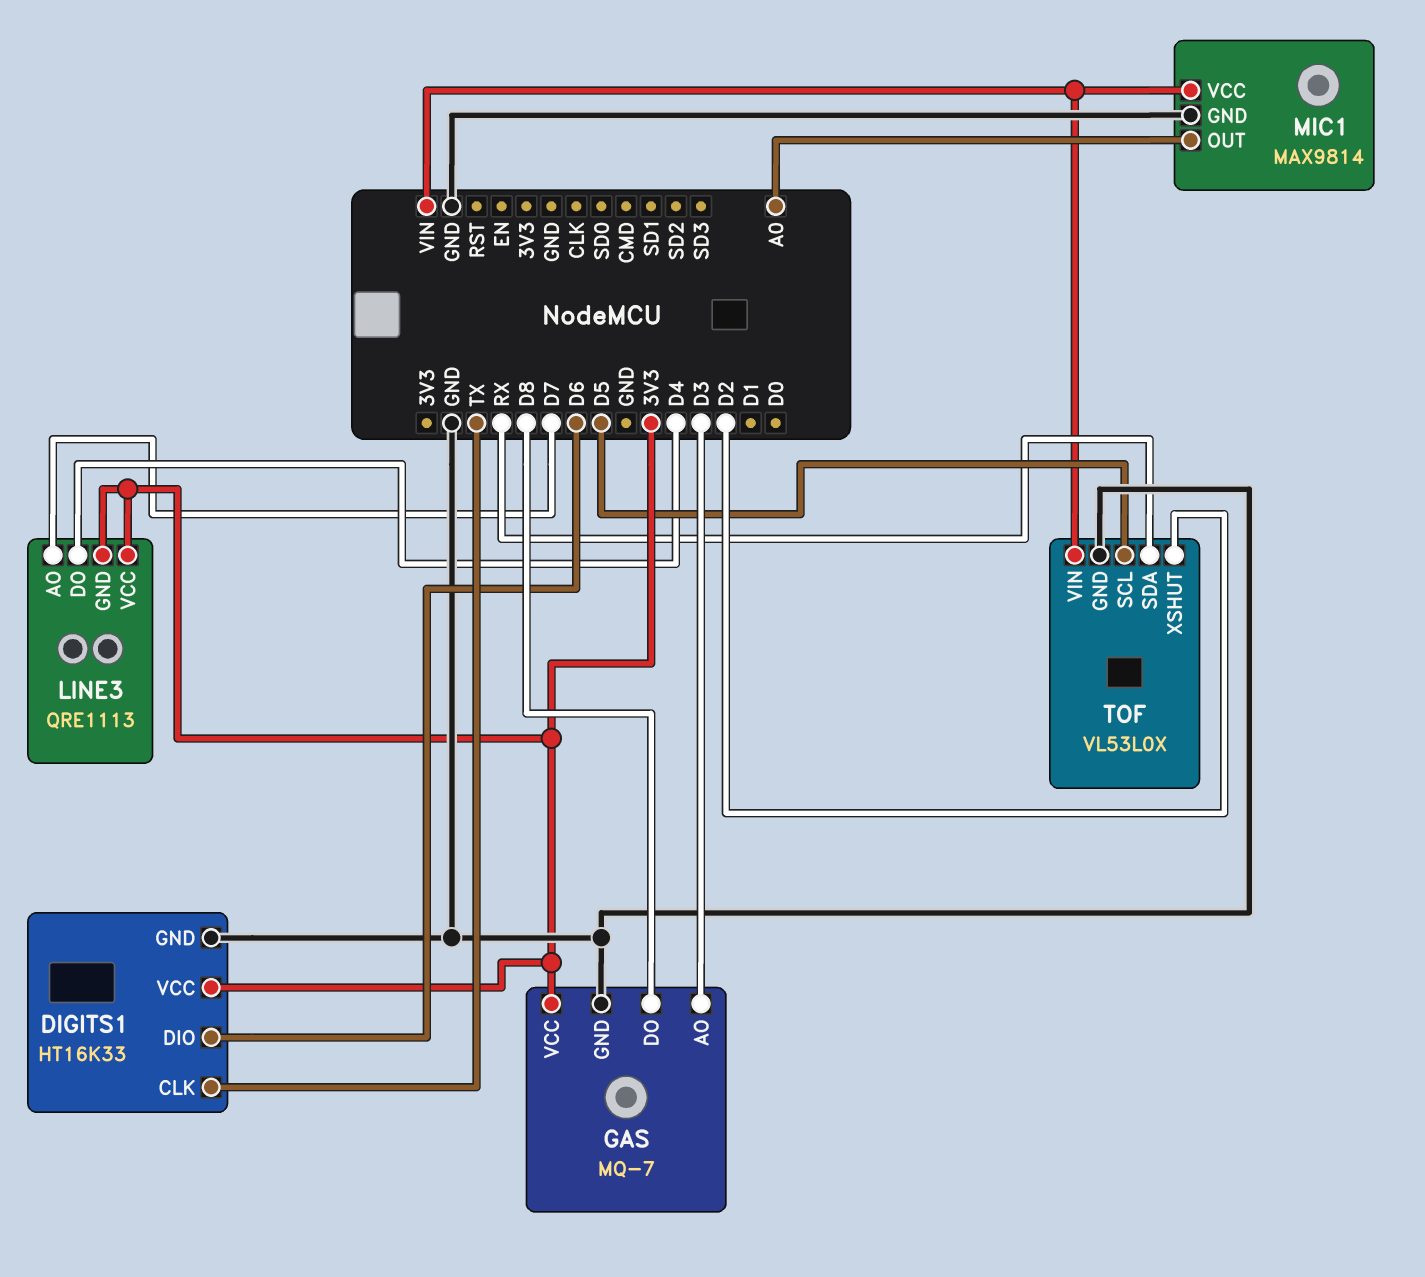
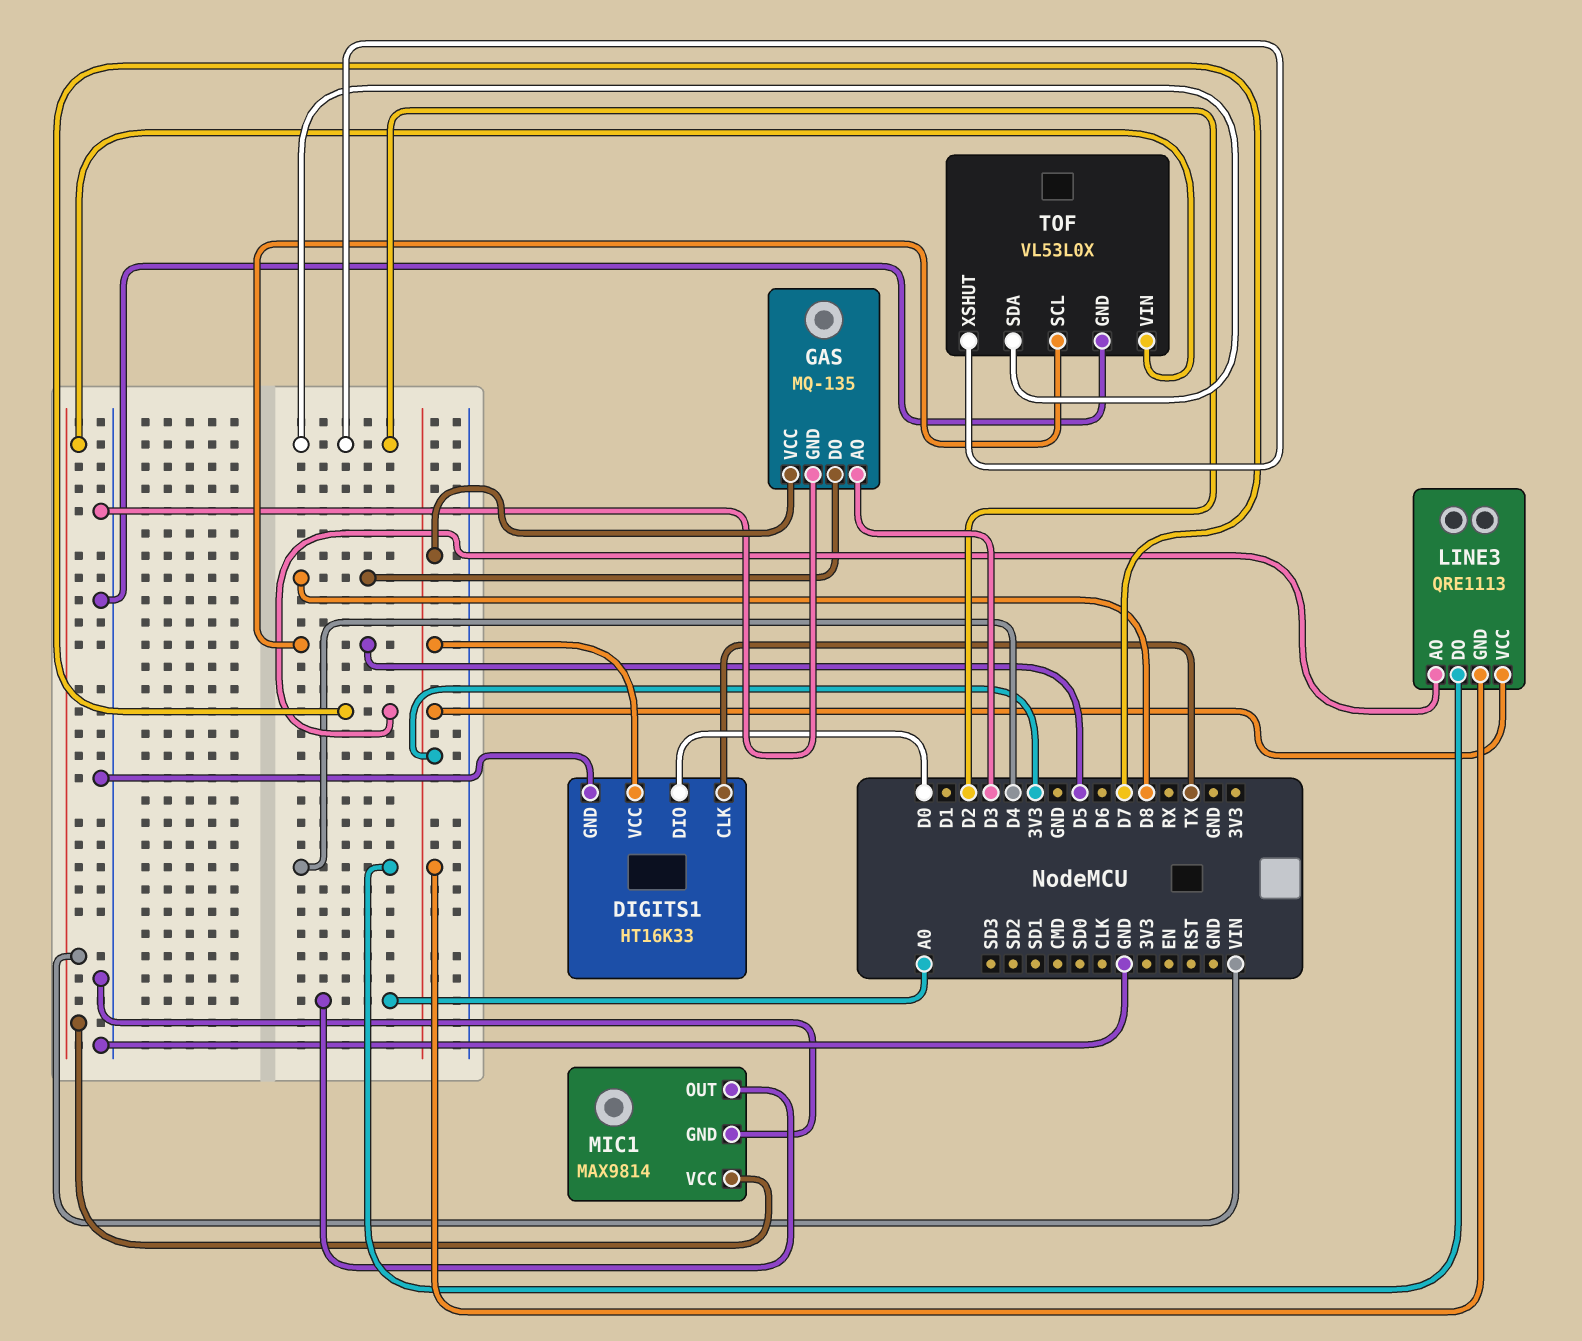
DIGITS1 pin DIO: D6 -> D0
GAS: MQ-7 -> MQ-135
TOF pin SDA: RX -> D2

